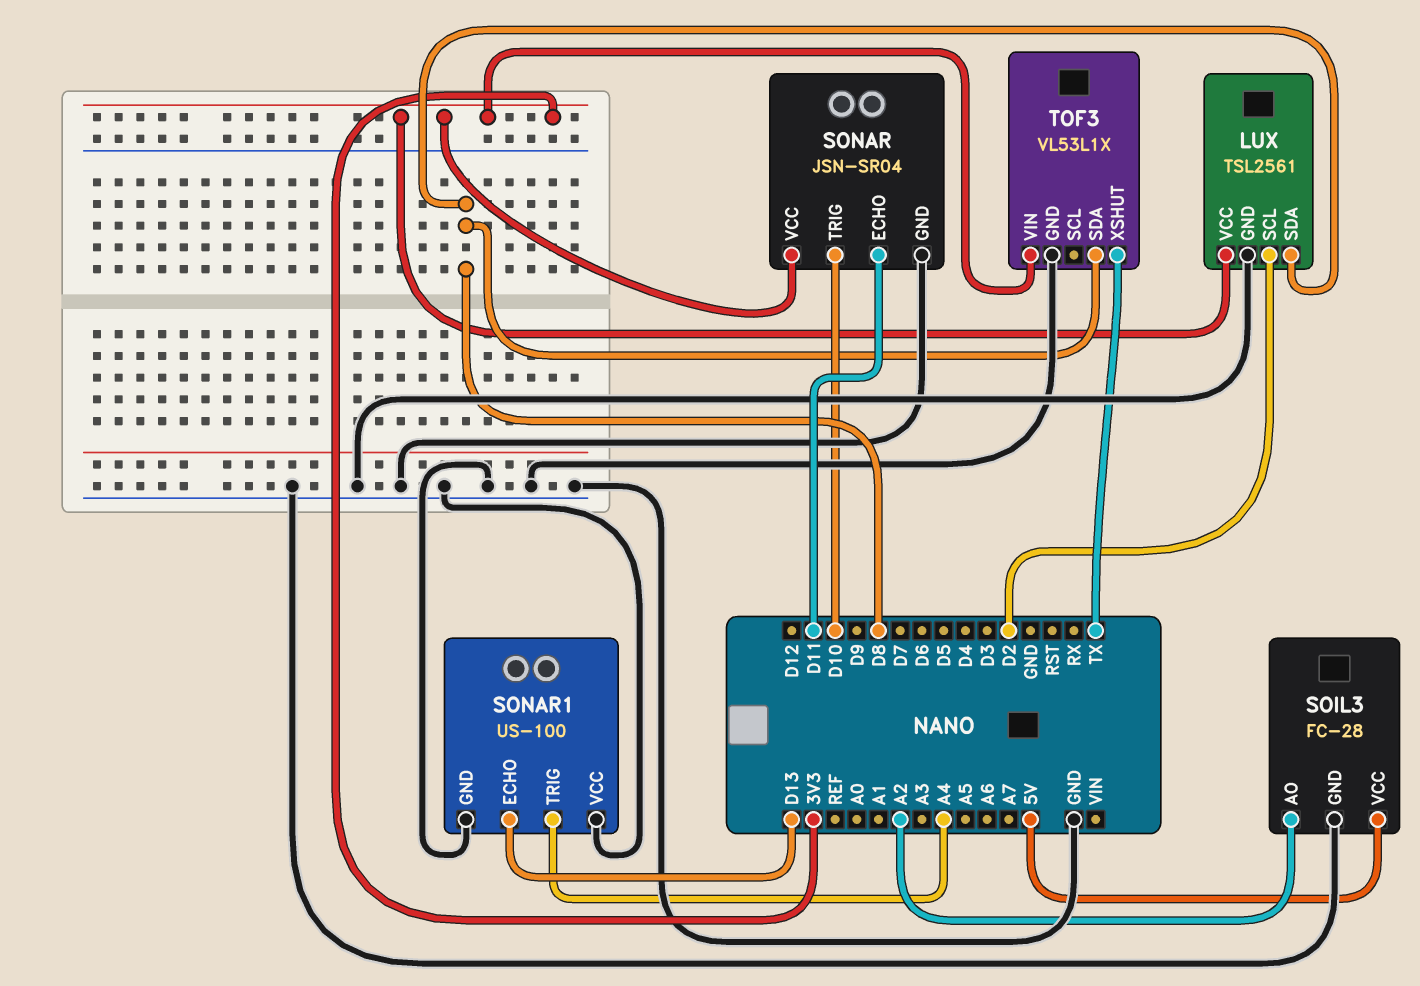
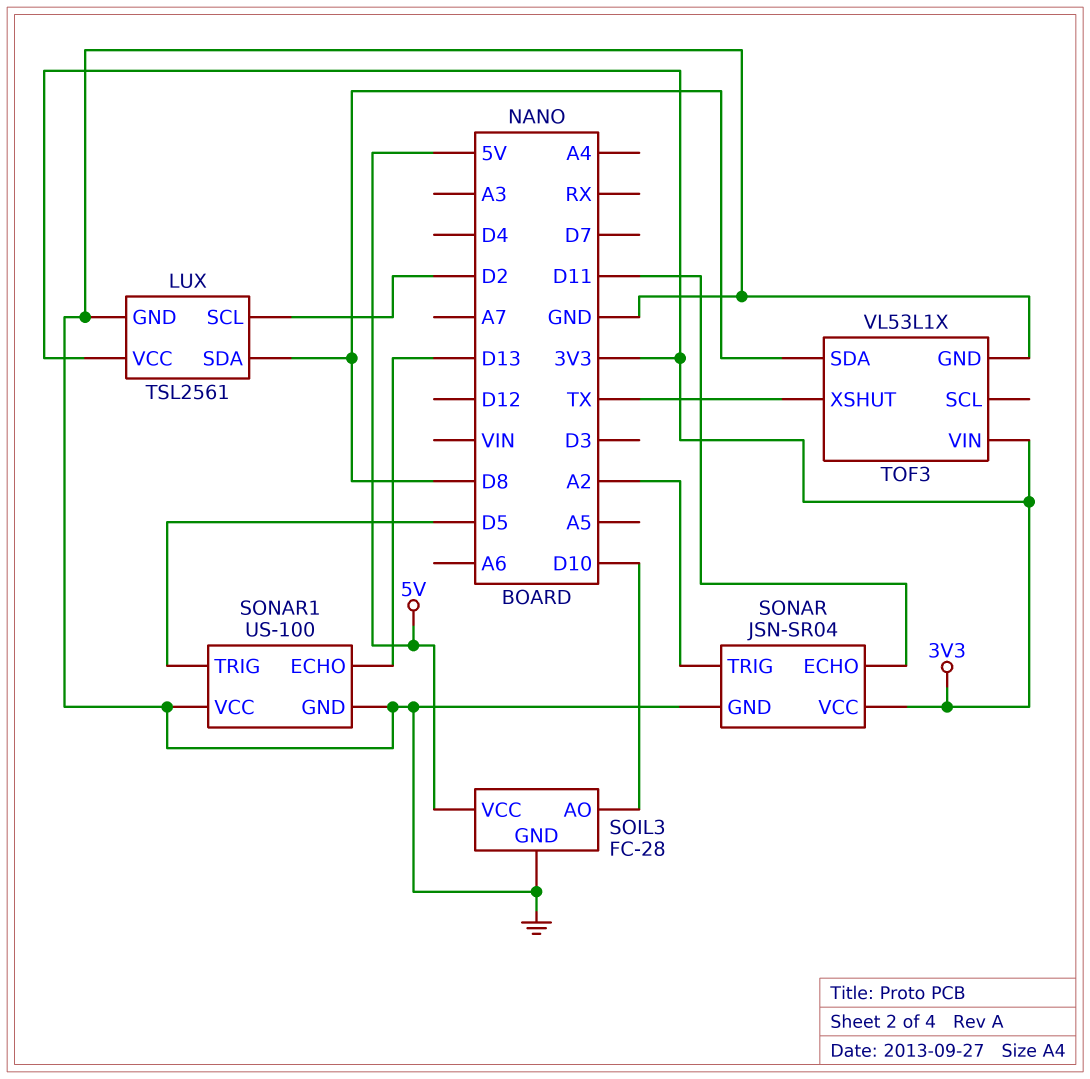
SOIL3 pin AO: A2 -> D10
SONAR pin TRIG: D10 -> A2
SONAR1 pin TRIG: A4 -> D5

